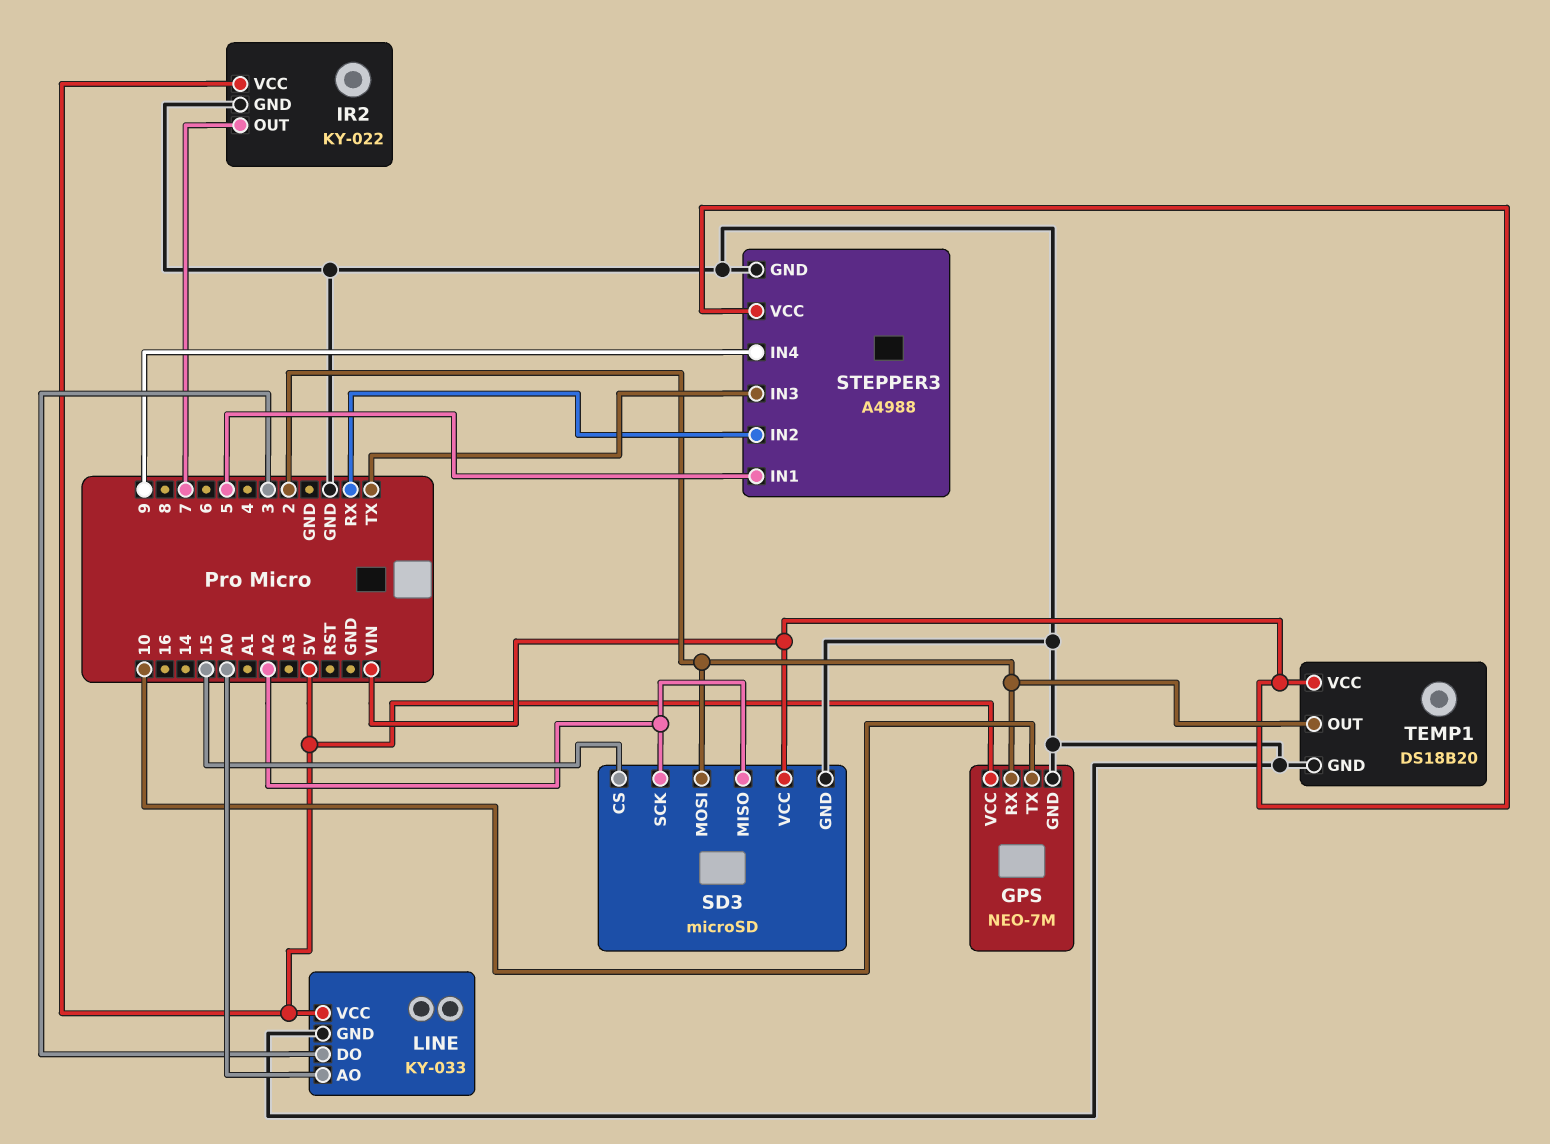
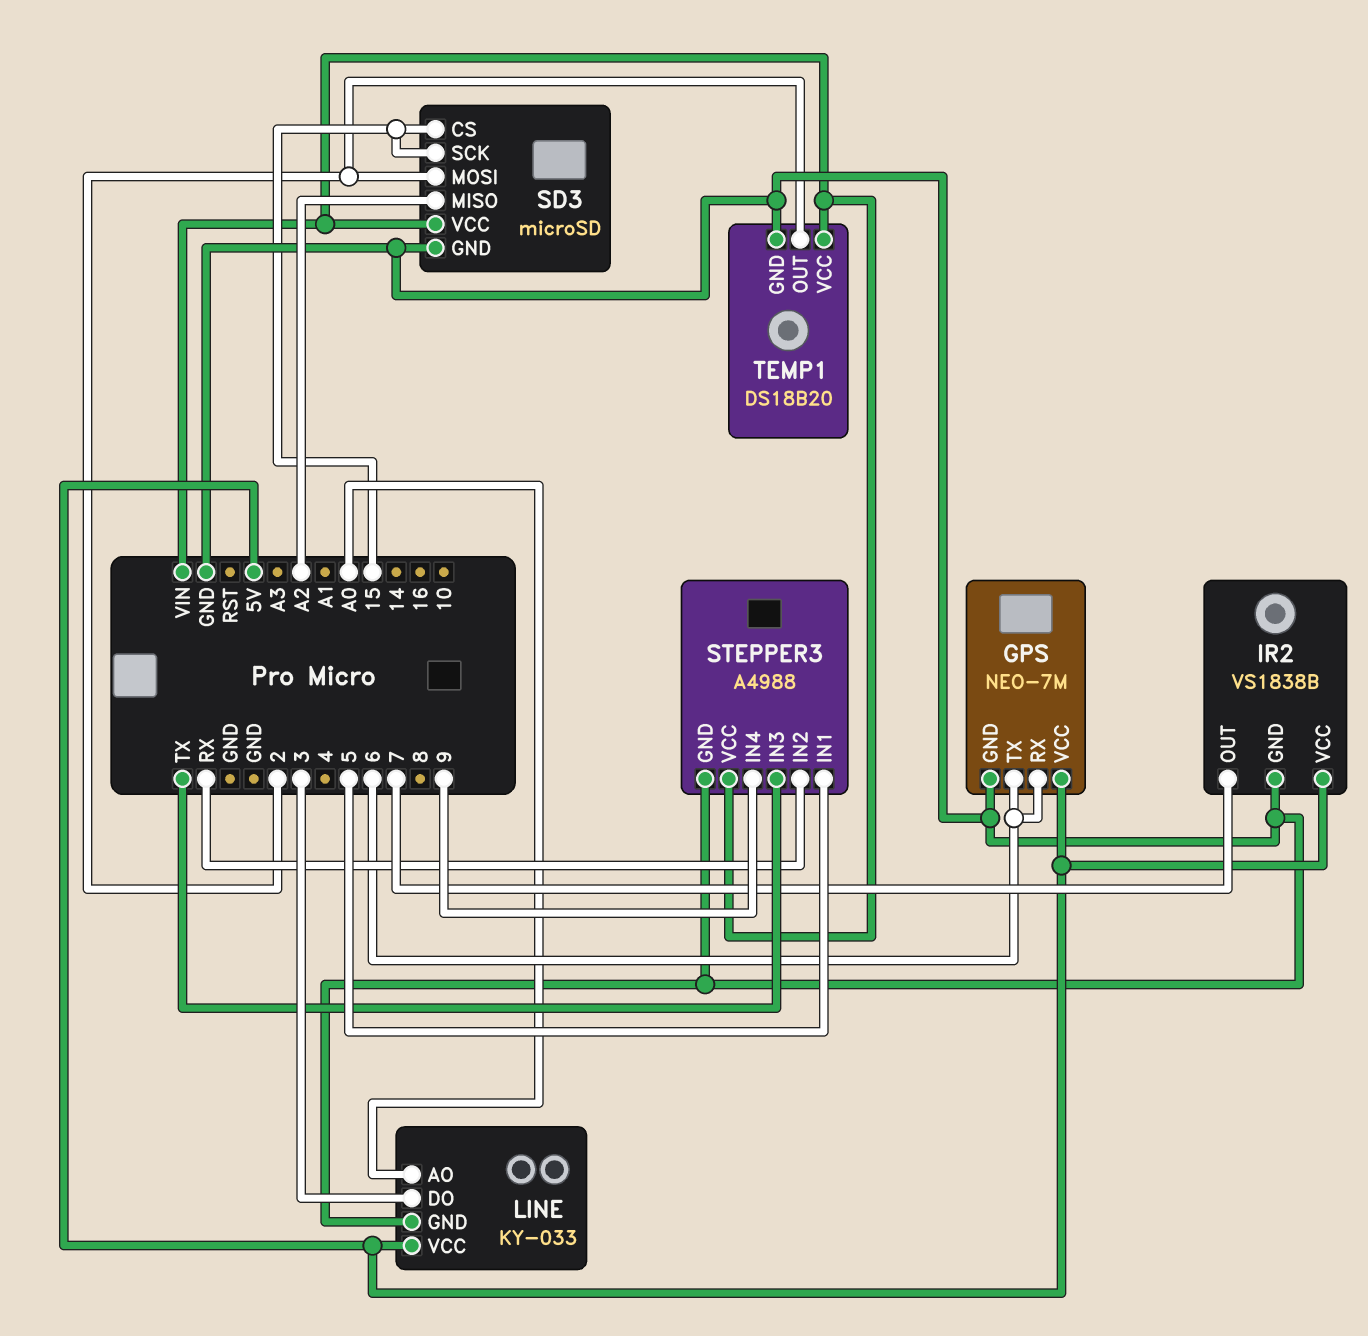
GPS pin RX: 2 -> 6
GPS pin TX: 10 -> 6
IR2: KY-022 -> VS1838B
SD3 pin SCK: A2 -> 15

